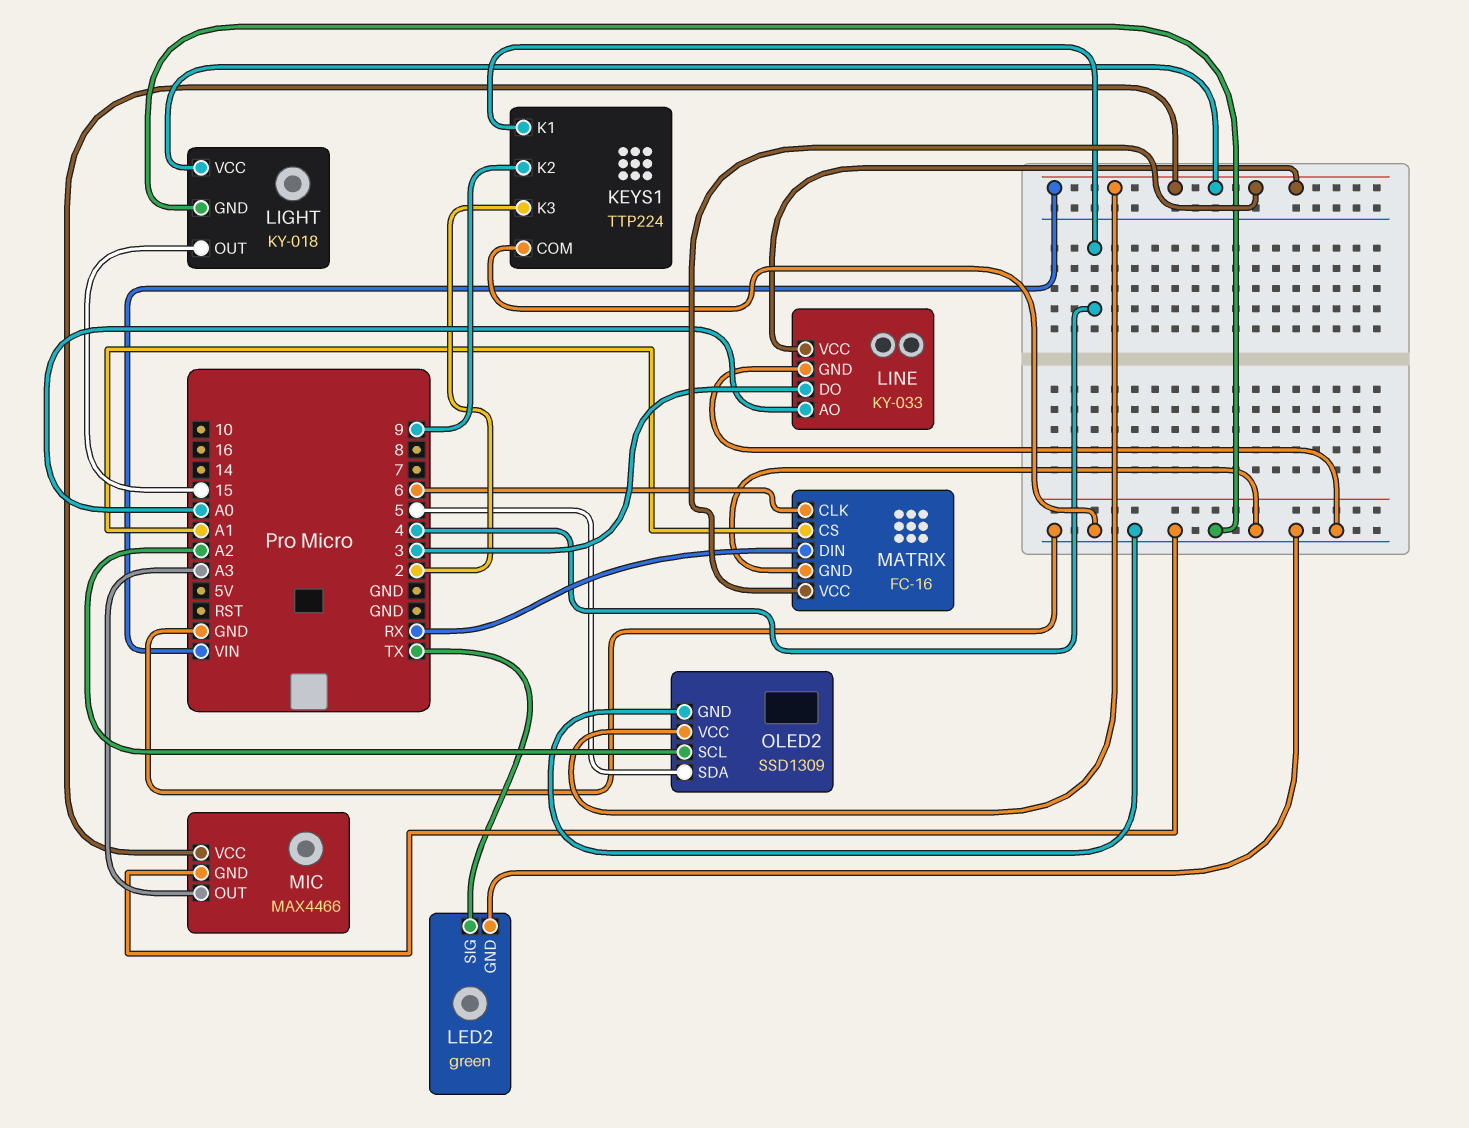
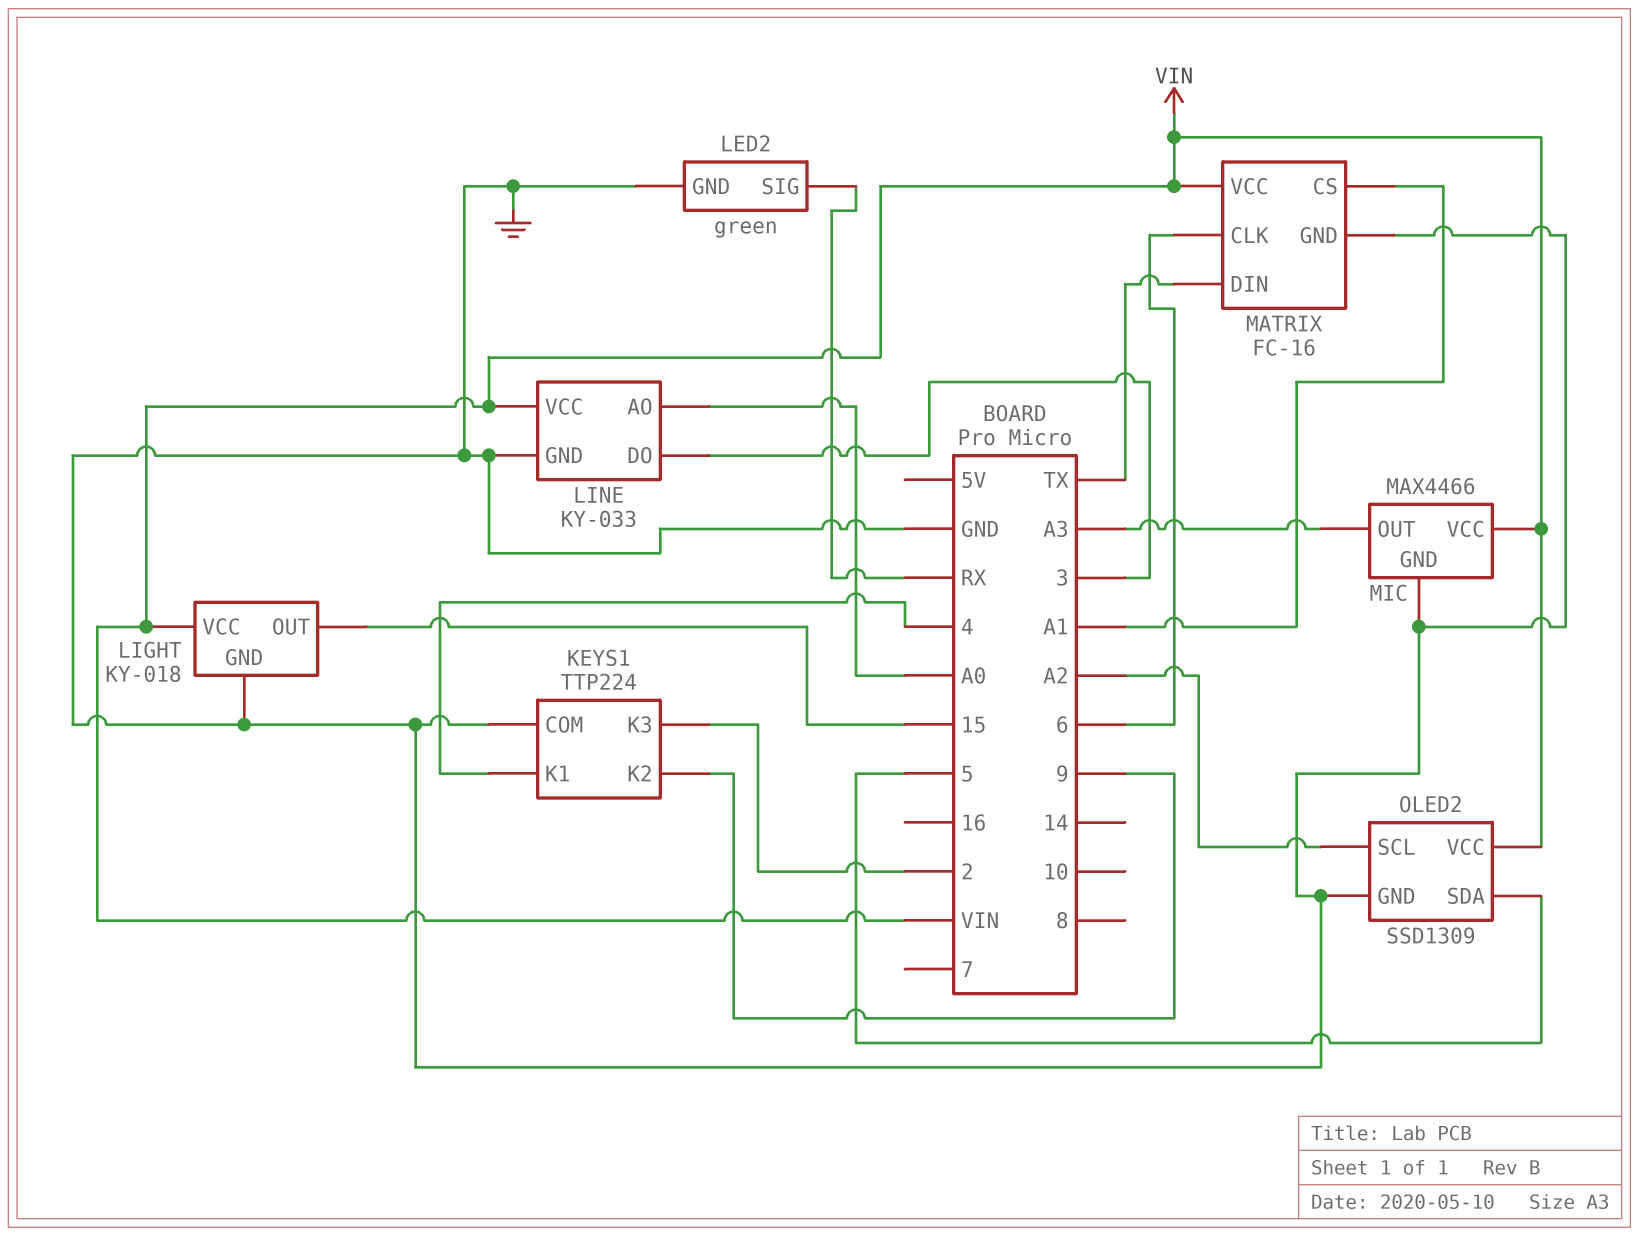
LED2 pin SIG: TX -> RX
MATRIX pin DIN: RX -> TX

